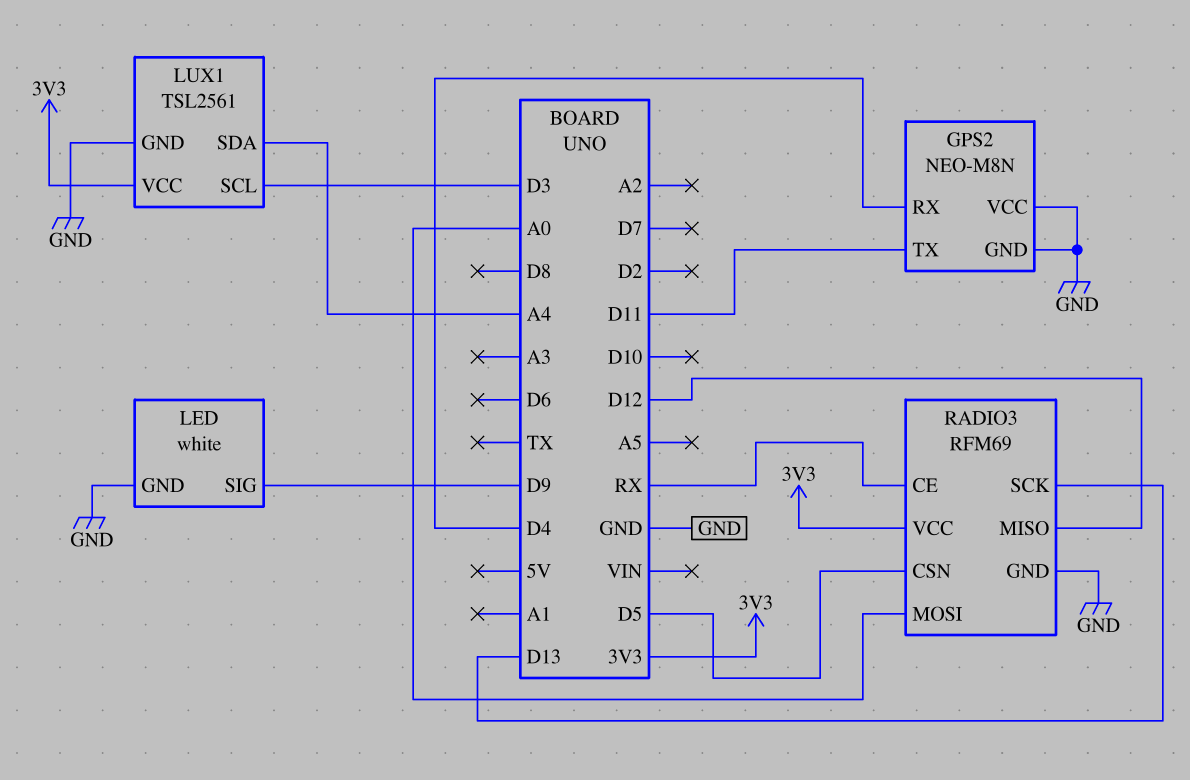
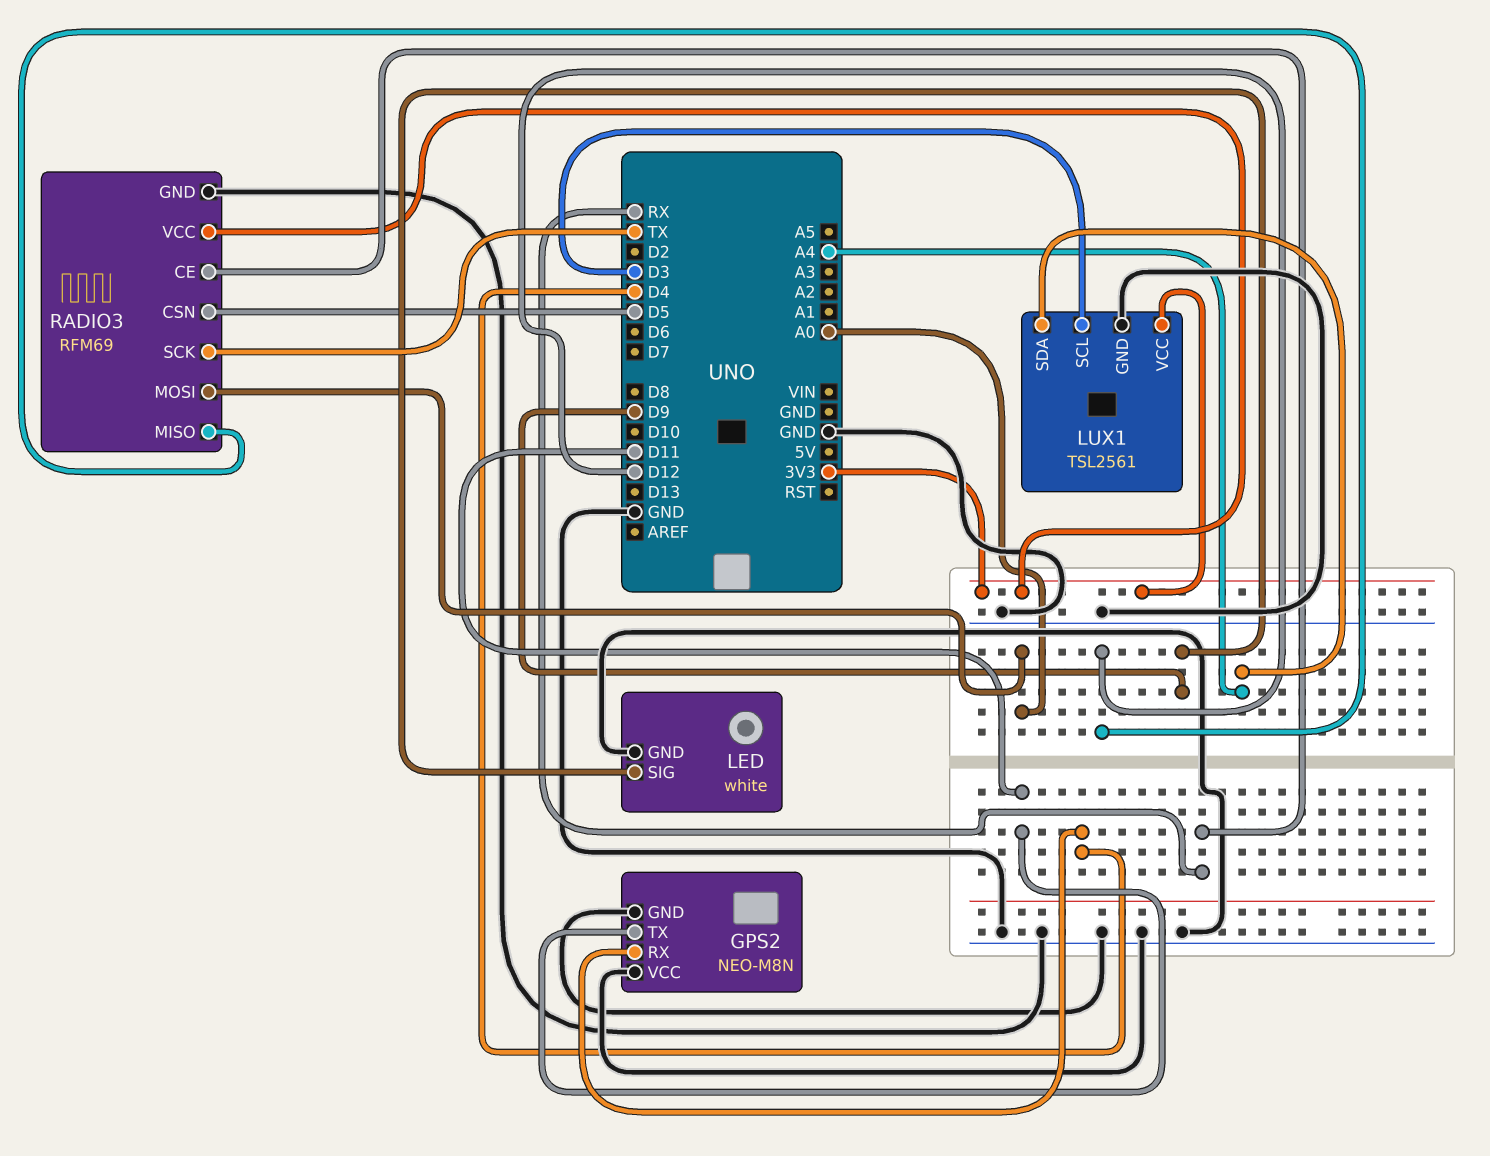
RADIO3 pin SCK: D13 -> TX

